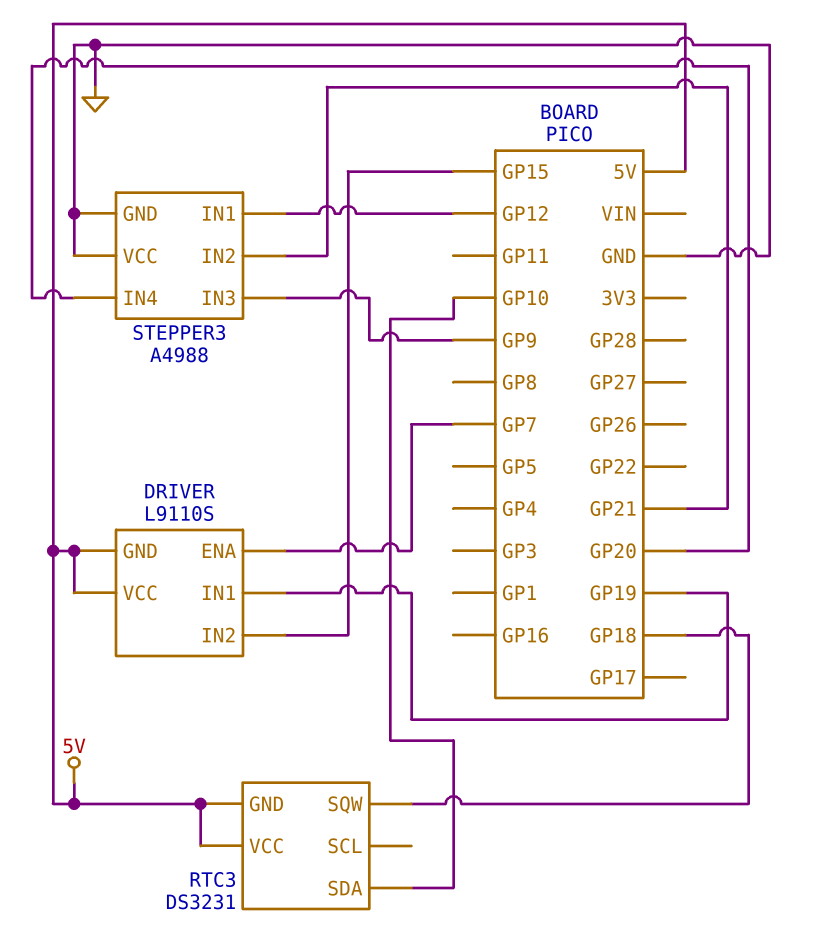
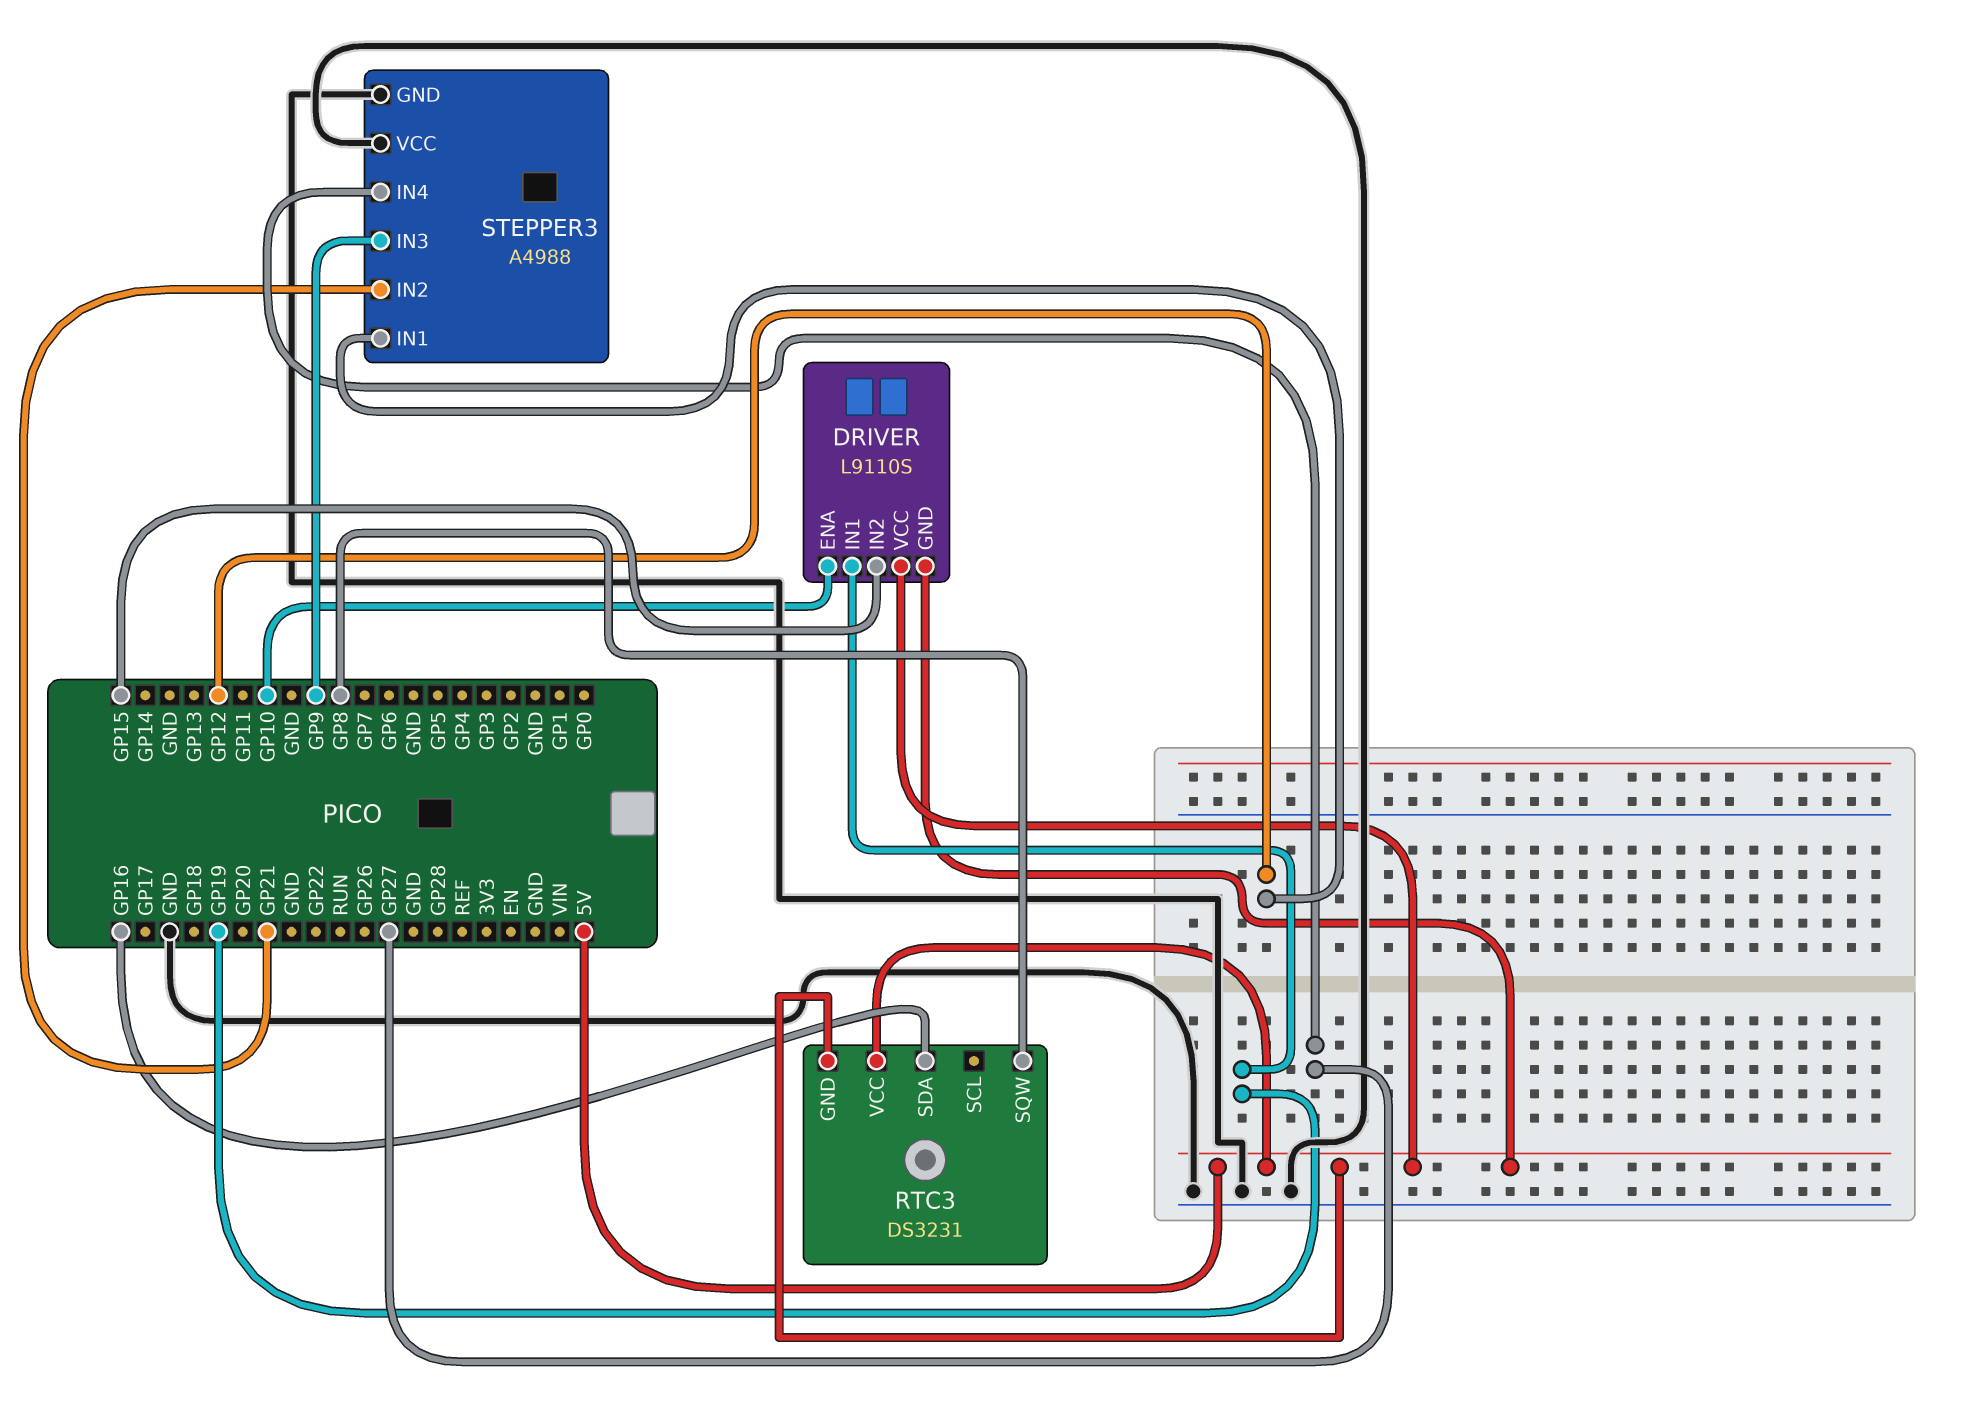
DRIVER pin ENA: GP7 -> GP10
RTC3 pin SDA: GP10 -> GP16
RTC3 pin SQW: GP18 -> GP8
STEPPER3 pin IN4: GP20 -> GP27

